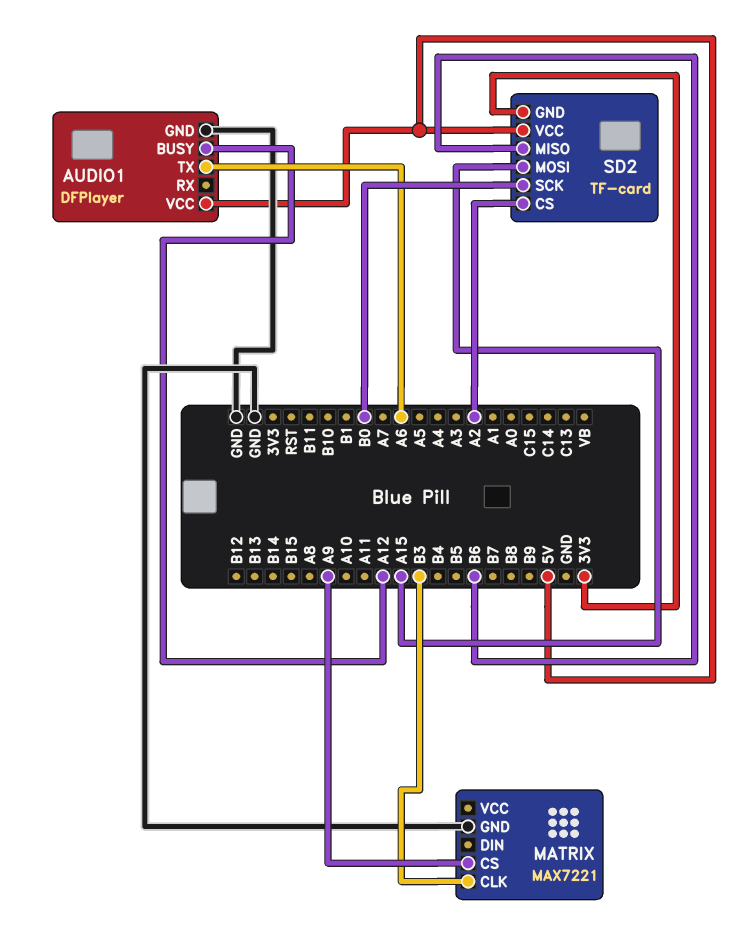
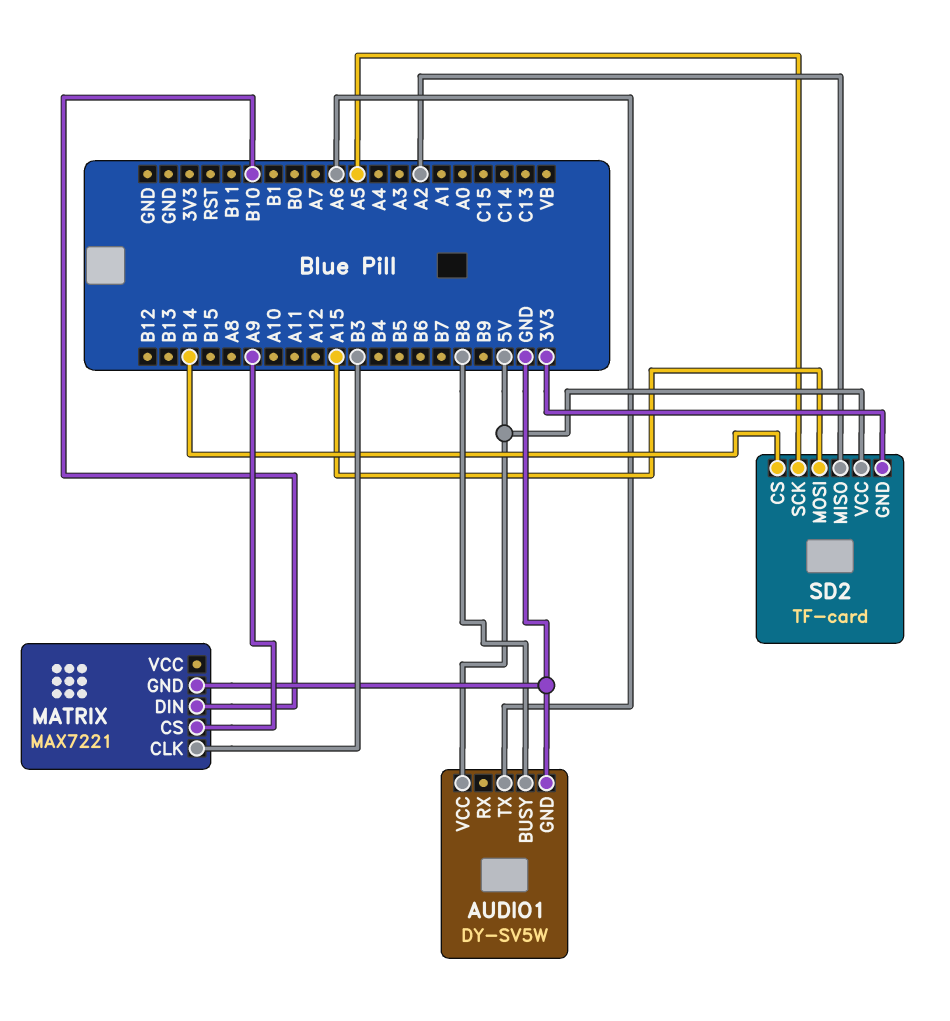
AUDIO1: DFPlayer -> DY-SV5W
AUDIO1 pin BUSY: A12 -> B8
MATRIX pin DIN: none -> B10
SD2 pin CS: A2 -> B14
SD2 pin MISO: B6 -> A2
SD2 pin SCK: B0 -> A5

